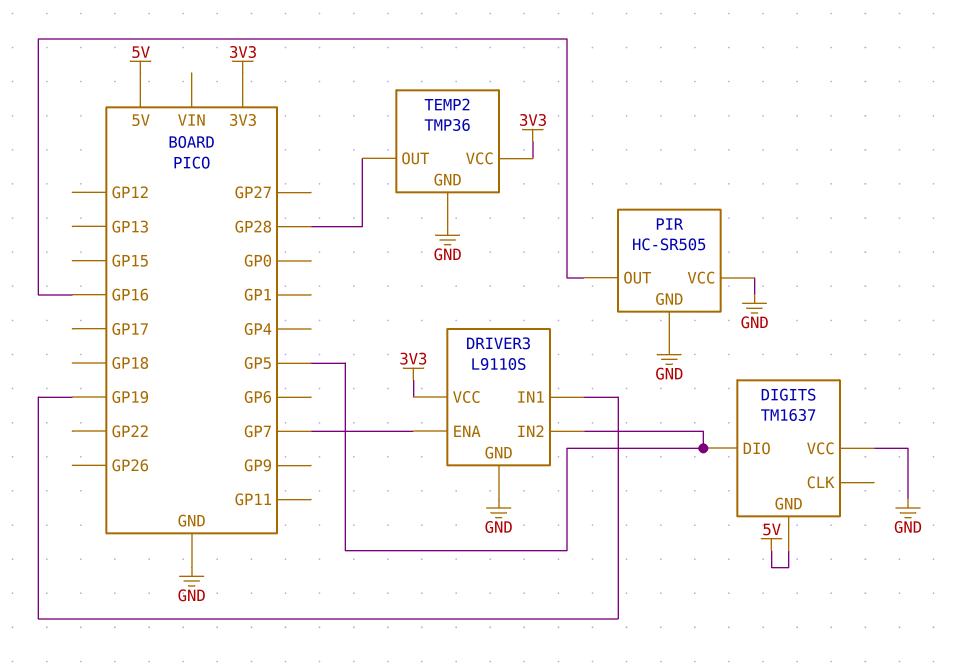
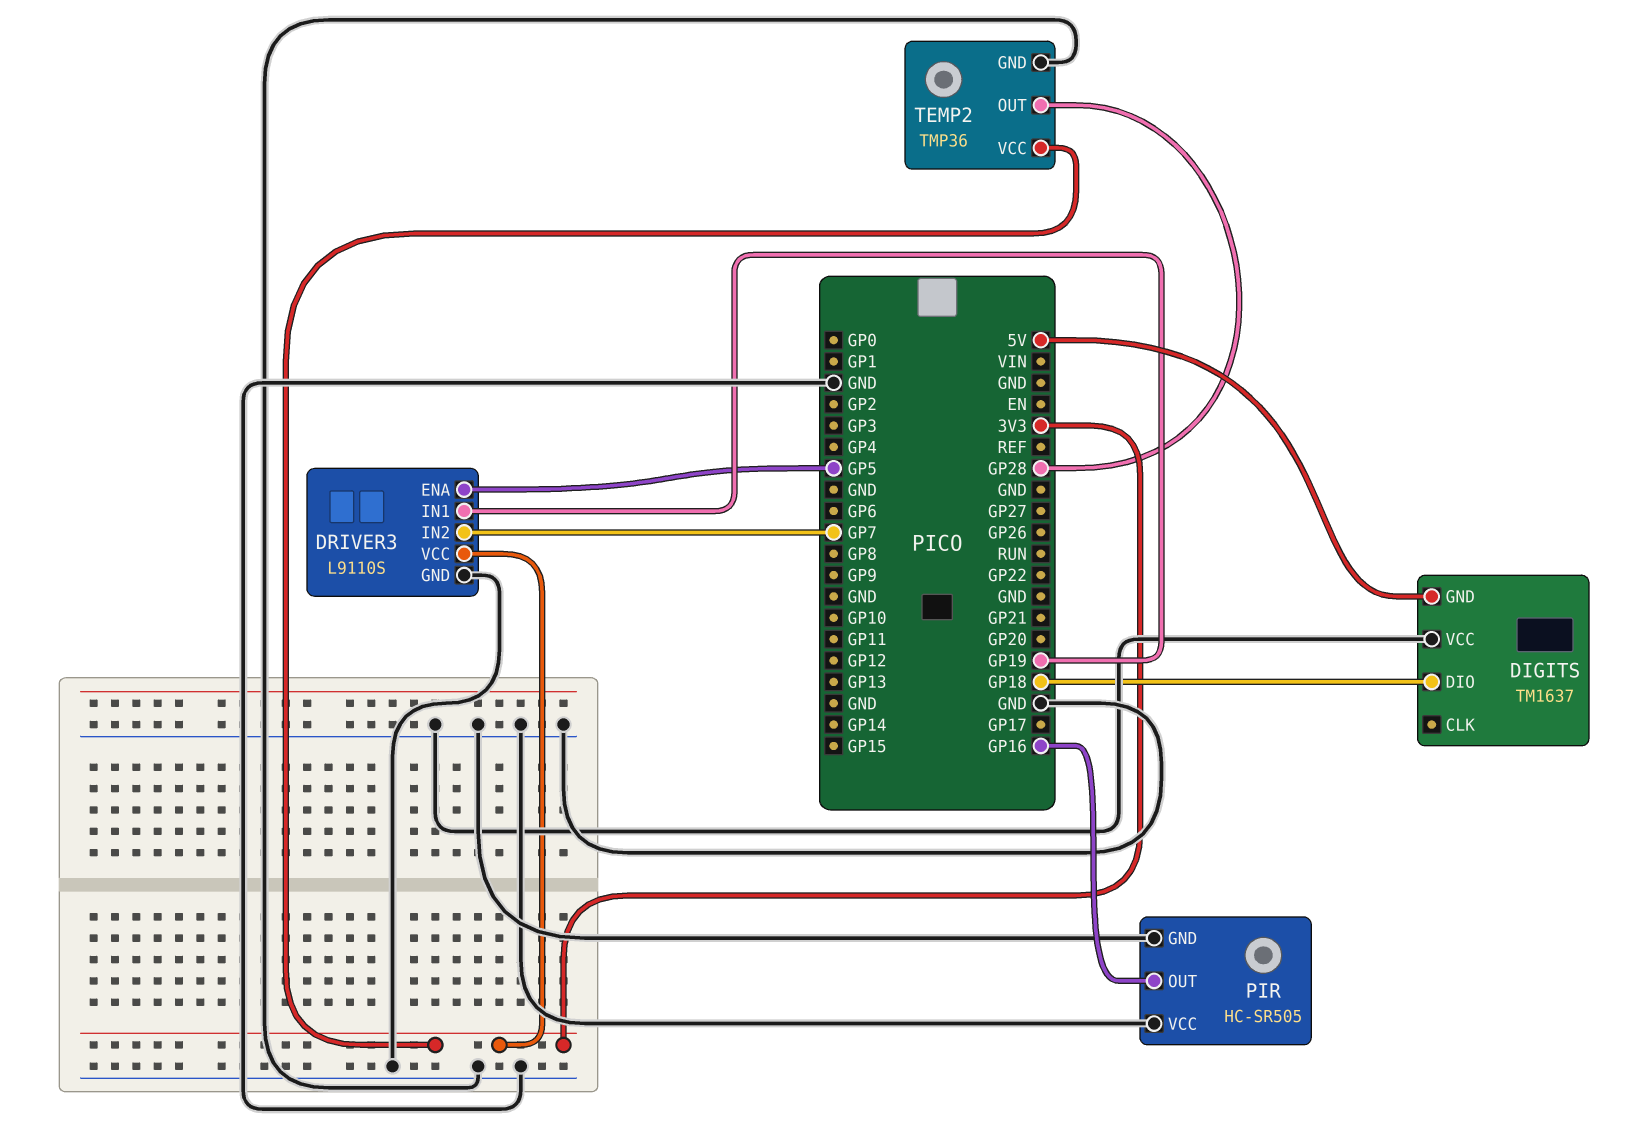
DIGITS pin DIO: GP5 -> GP18
DRIVER3 pin ENA: GP7 -> GP5
DRIVER3 pin IN2: GP5 -> GP7

